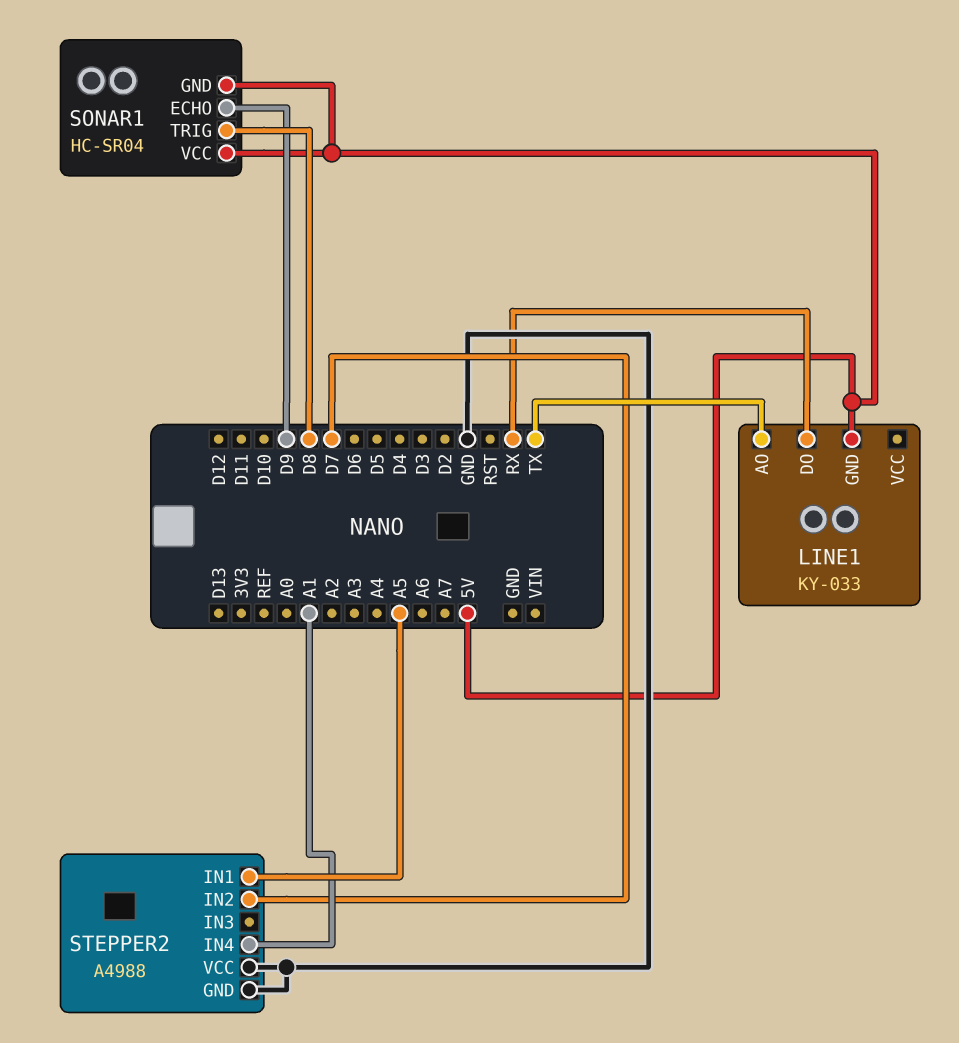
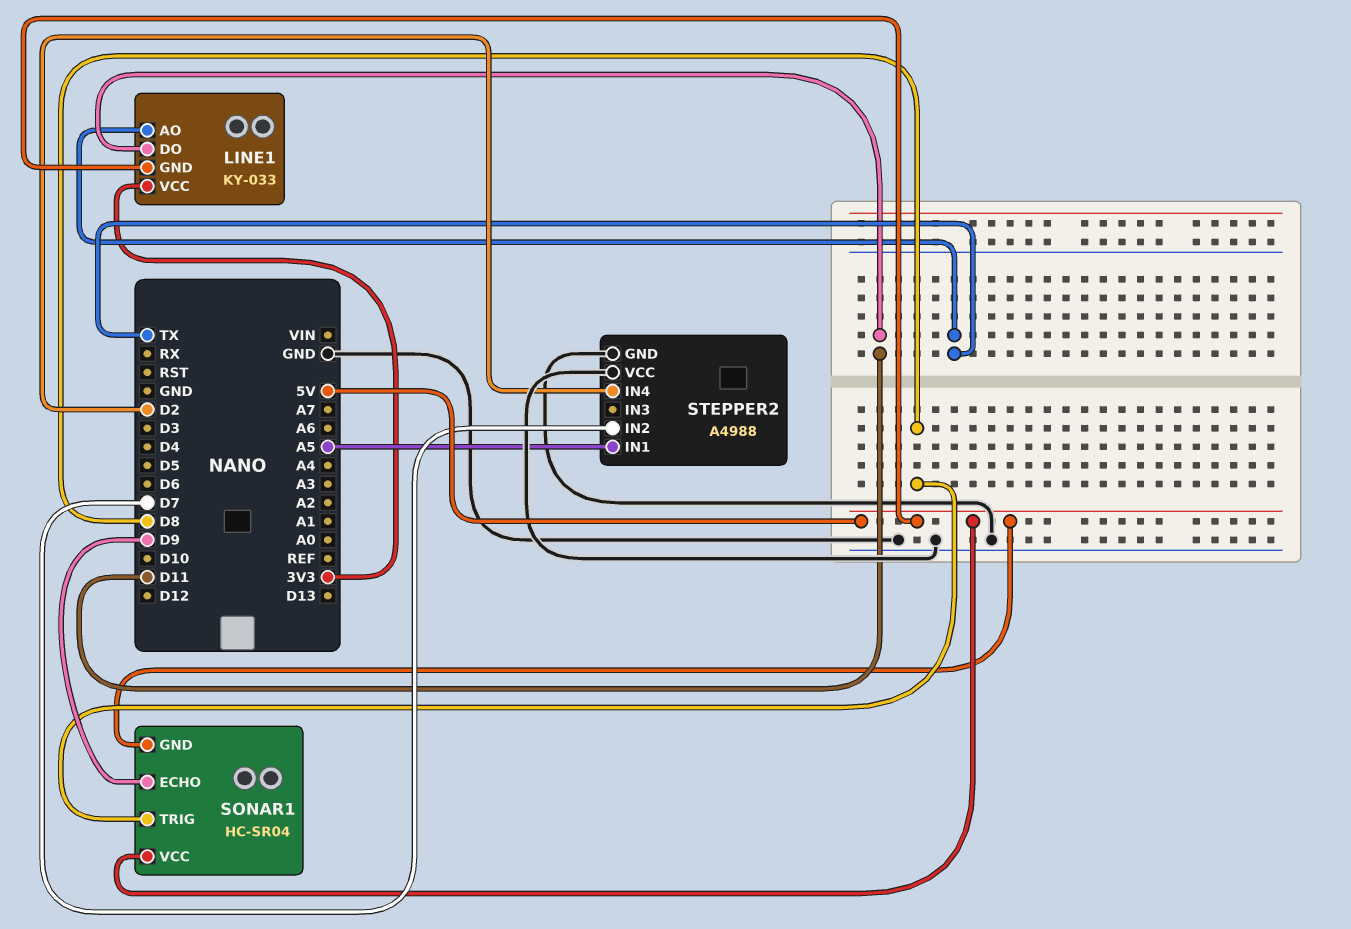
LINE1 pin DO: RX -> D11
LINE1 pin VCC: none -> 3V3
STEPPER2 pin IN4: A1 -> D2

